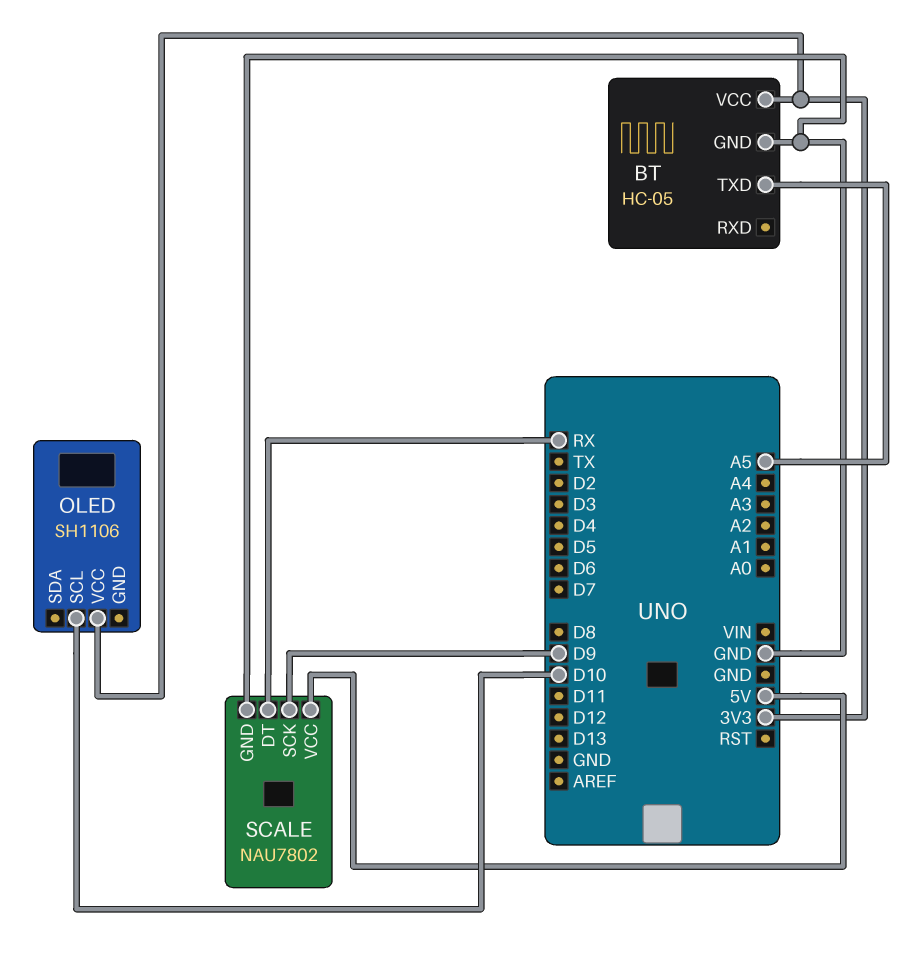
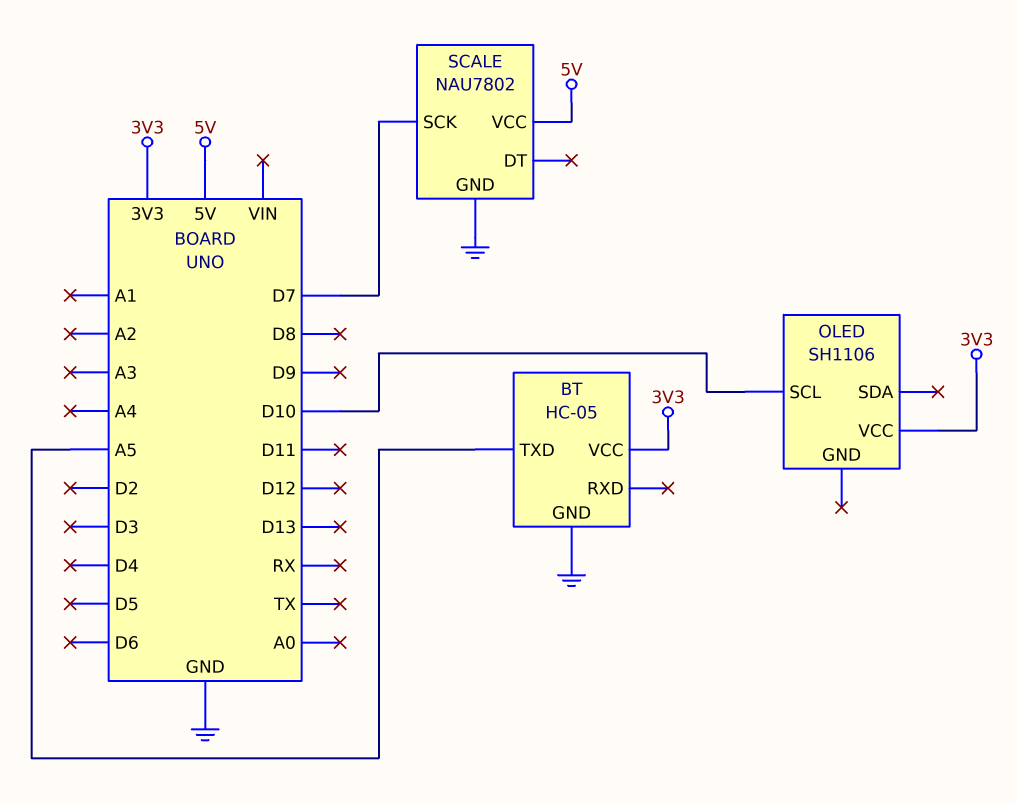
SCALE pin DT: RX -> none
SCALE pin SCK: D9 -> D7

